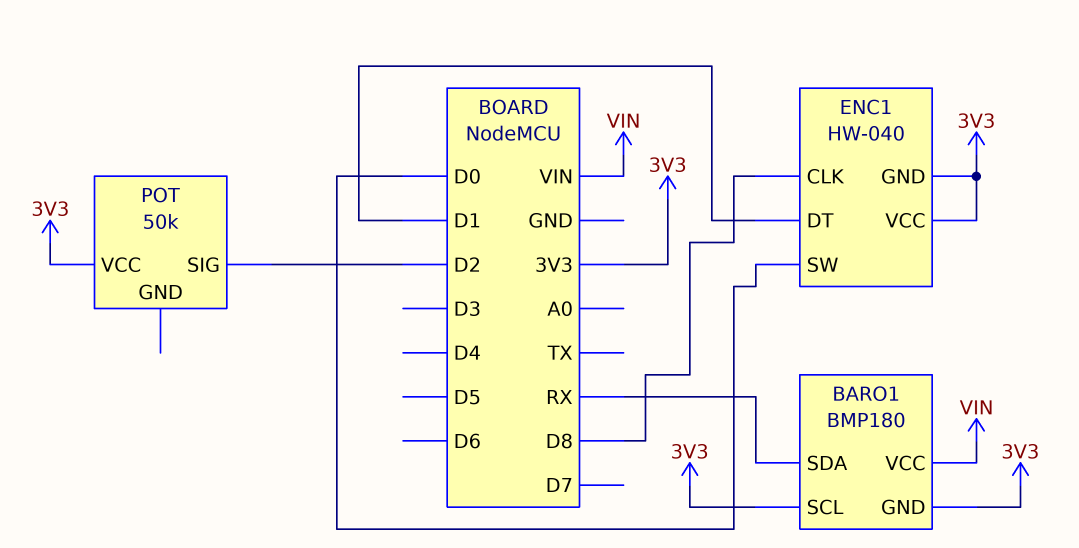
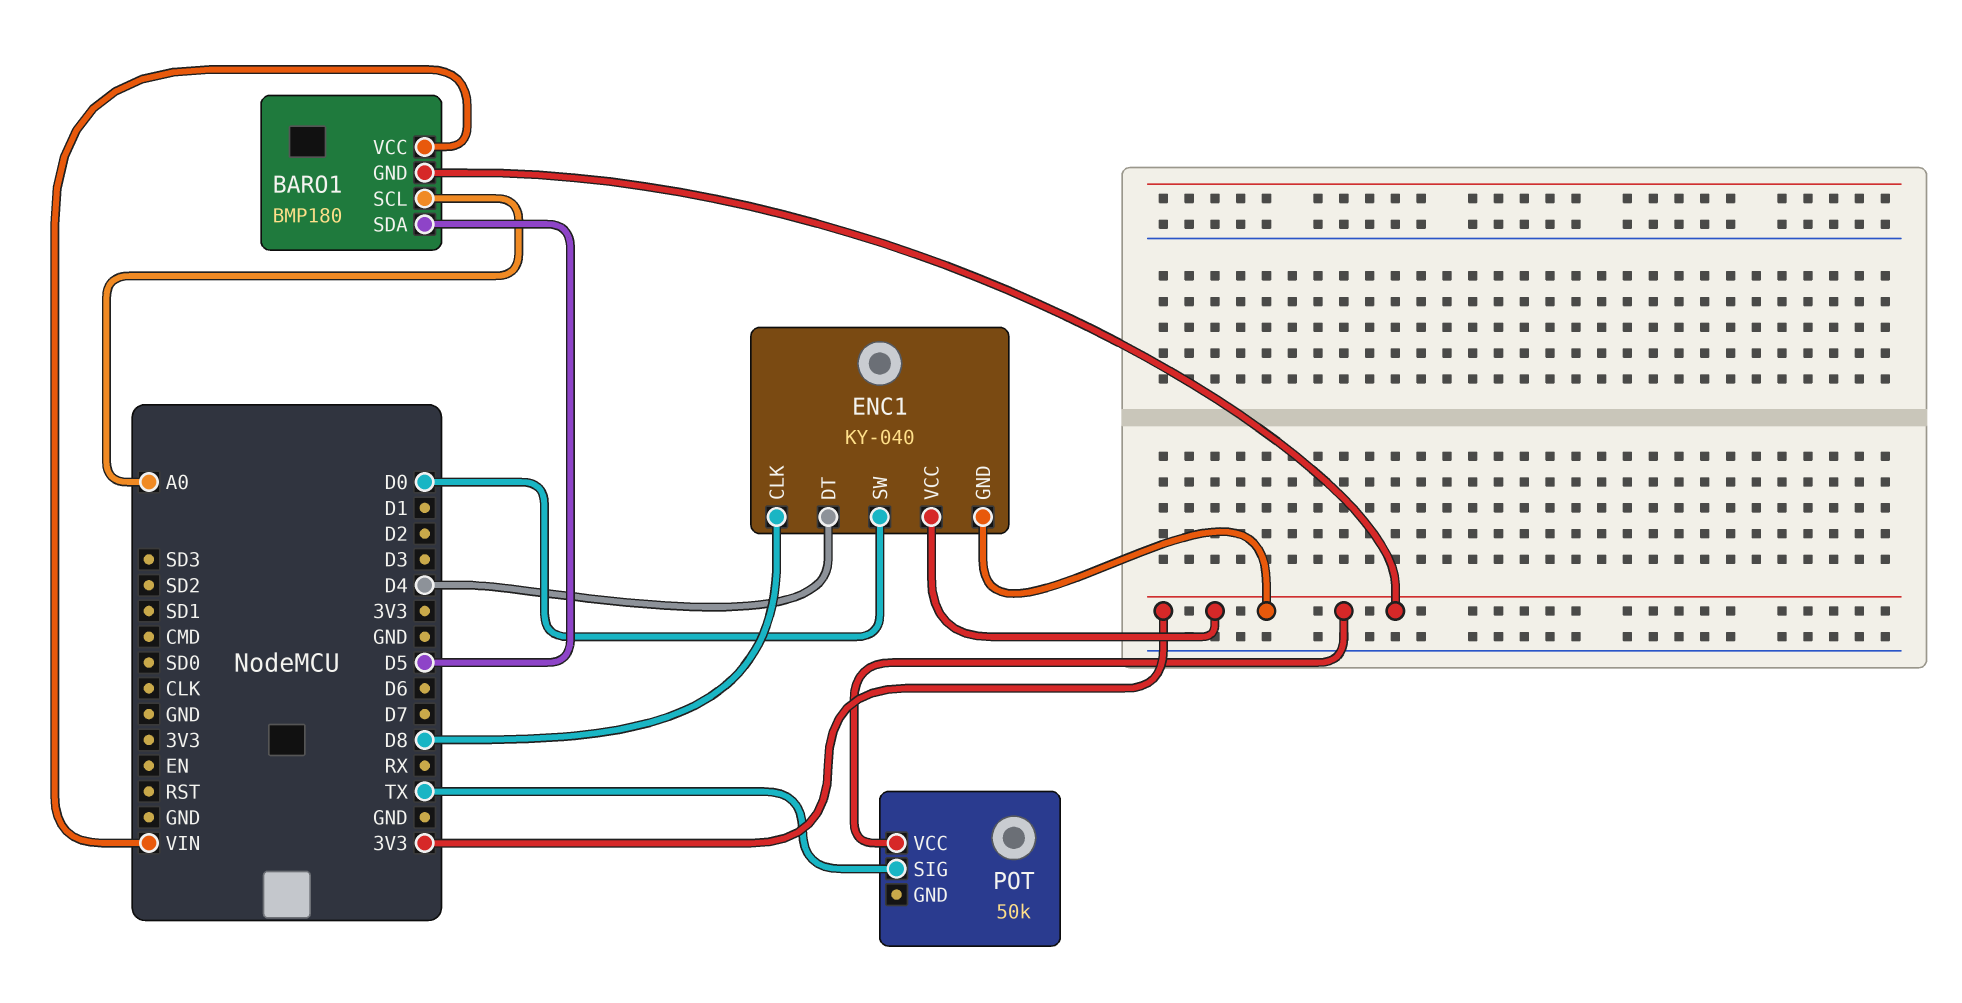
BARO1 pin SCL: 3V3 -> A0
BARO1 pin SDA: RX -> D5
ENC1: HW-040 -> KY-040
ENC1 pin DT: D1 -> D4
POT pin SIG: D2 -> TX

